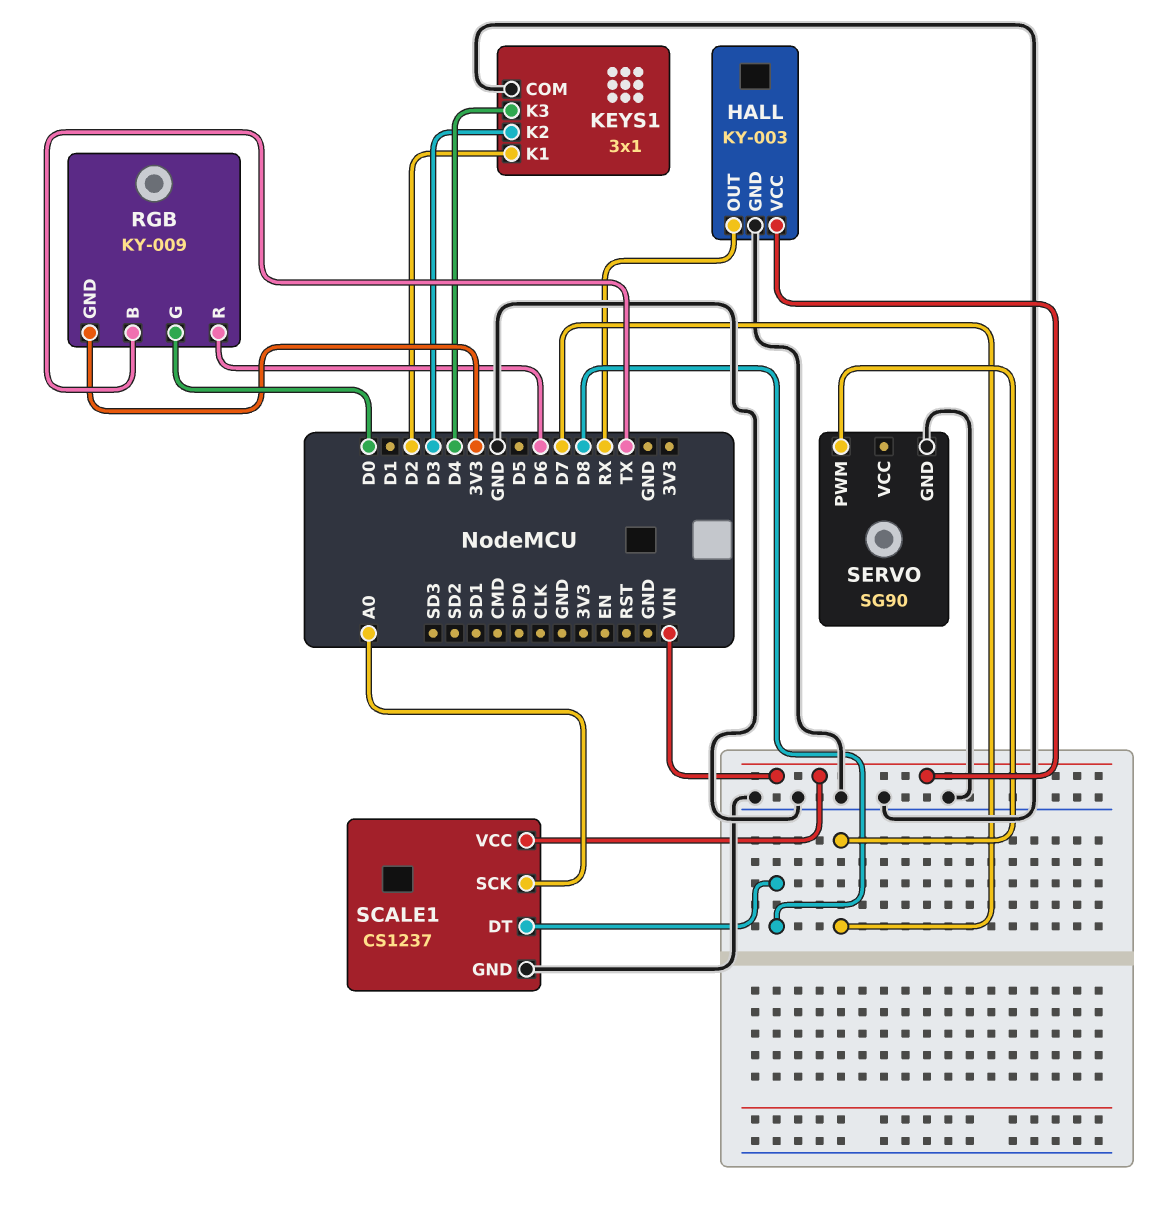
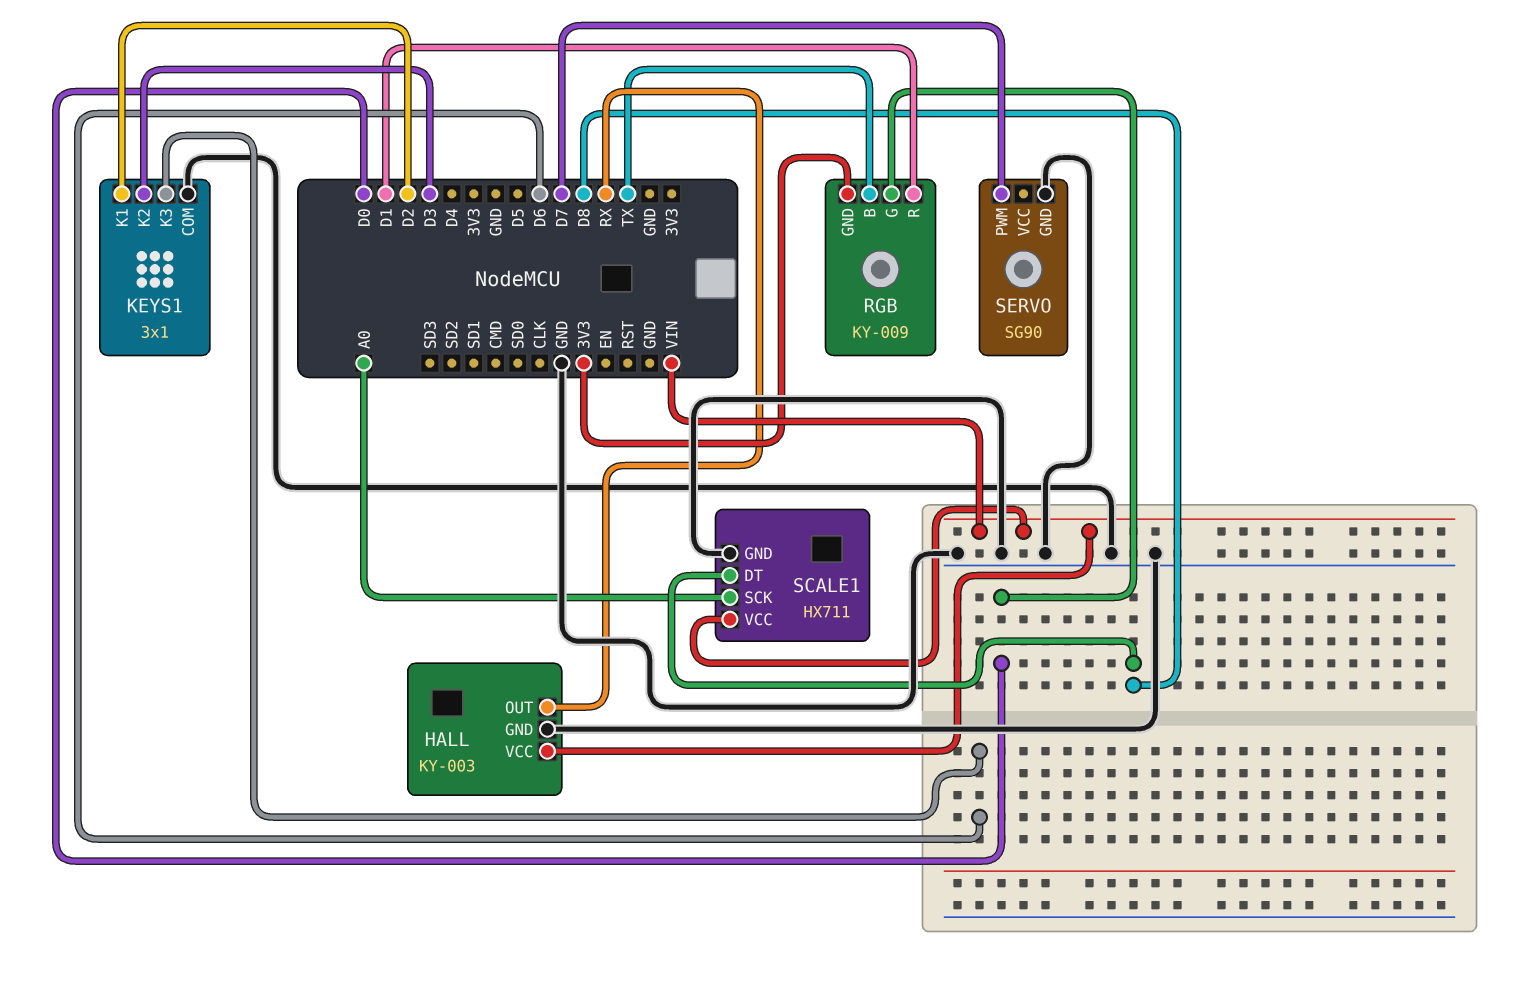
KEYS1 pin K3: D4 -> D6
RGB pin R: D6 -> D1
SCALE1: CS1237 -> HX711

